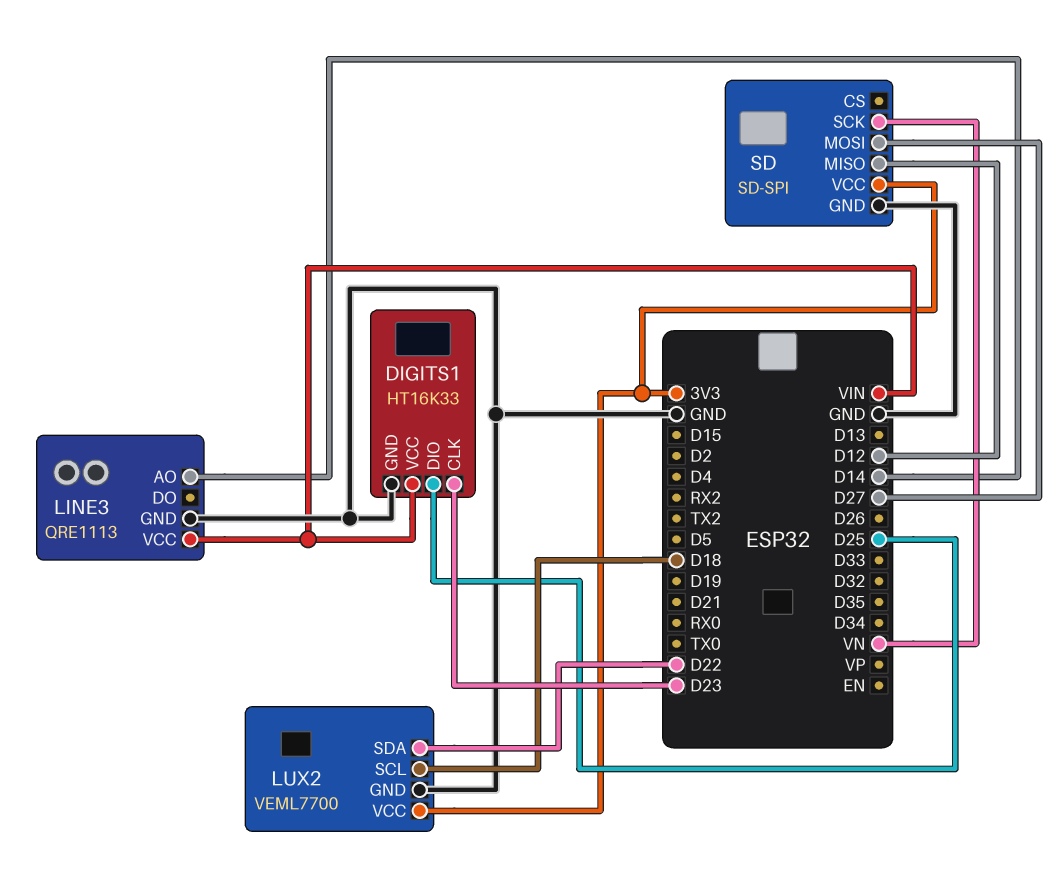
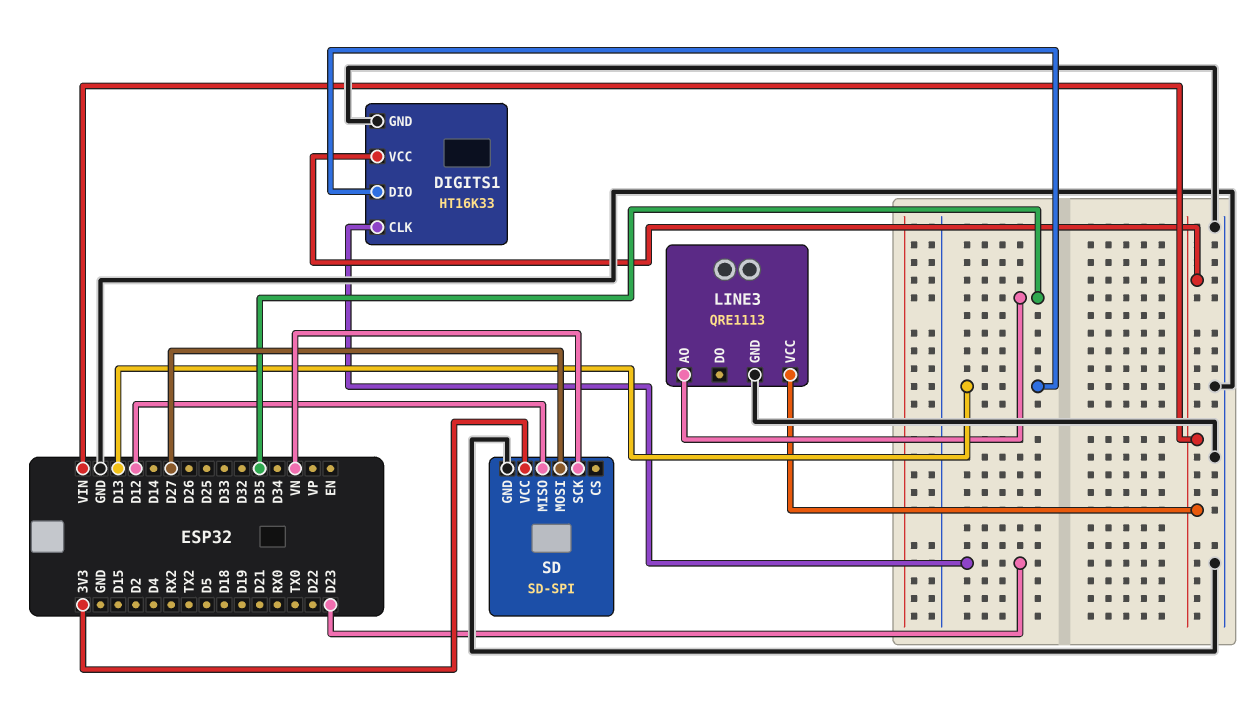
DIGITS1 pin DIO: D25 -> D13
LINE3 pin AO: D14 -> D35
LUX2: VEML7700 -> none
LUX2 pin GND: GND -> none
LUX2 pin SCL: D18 -> none
LUX2 pin SDA: D22 -> none
LUX2 pin VCC: 3V3 -> none

